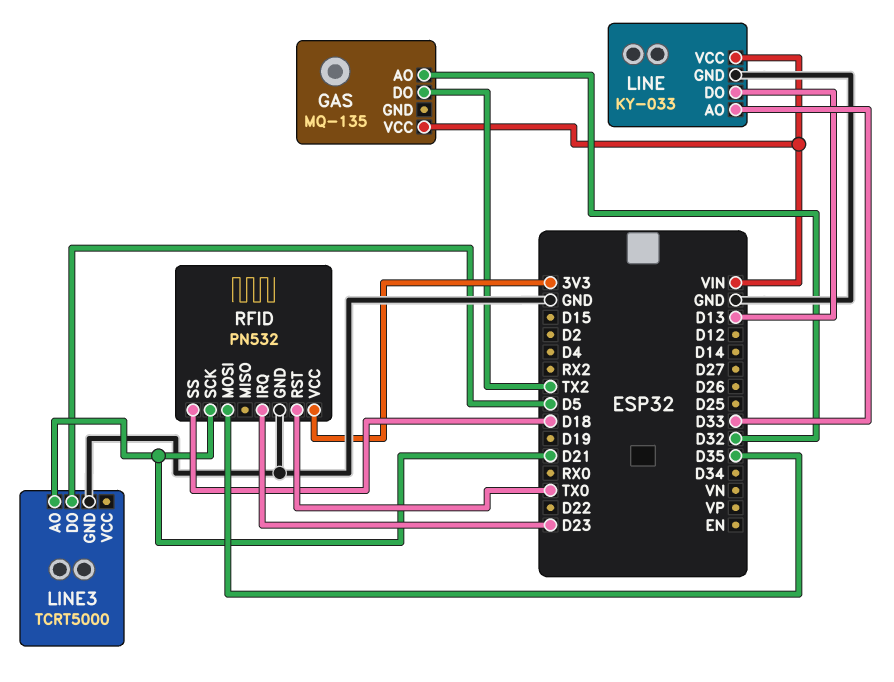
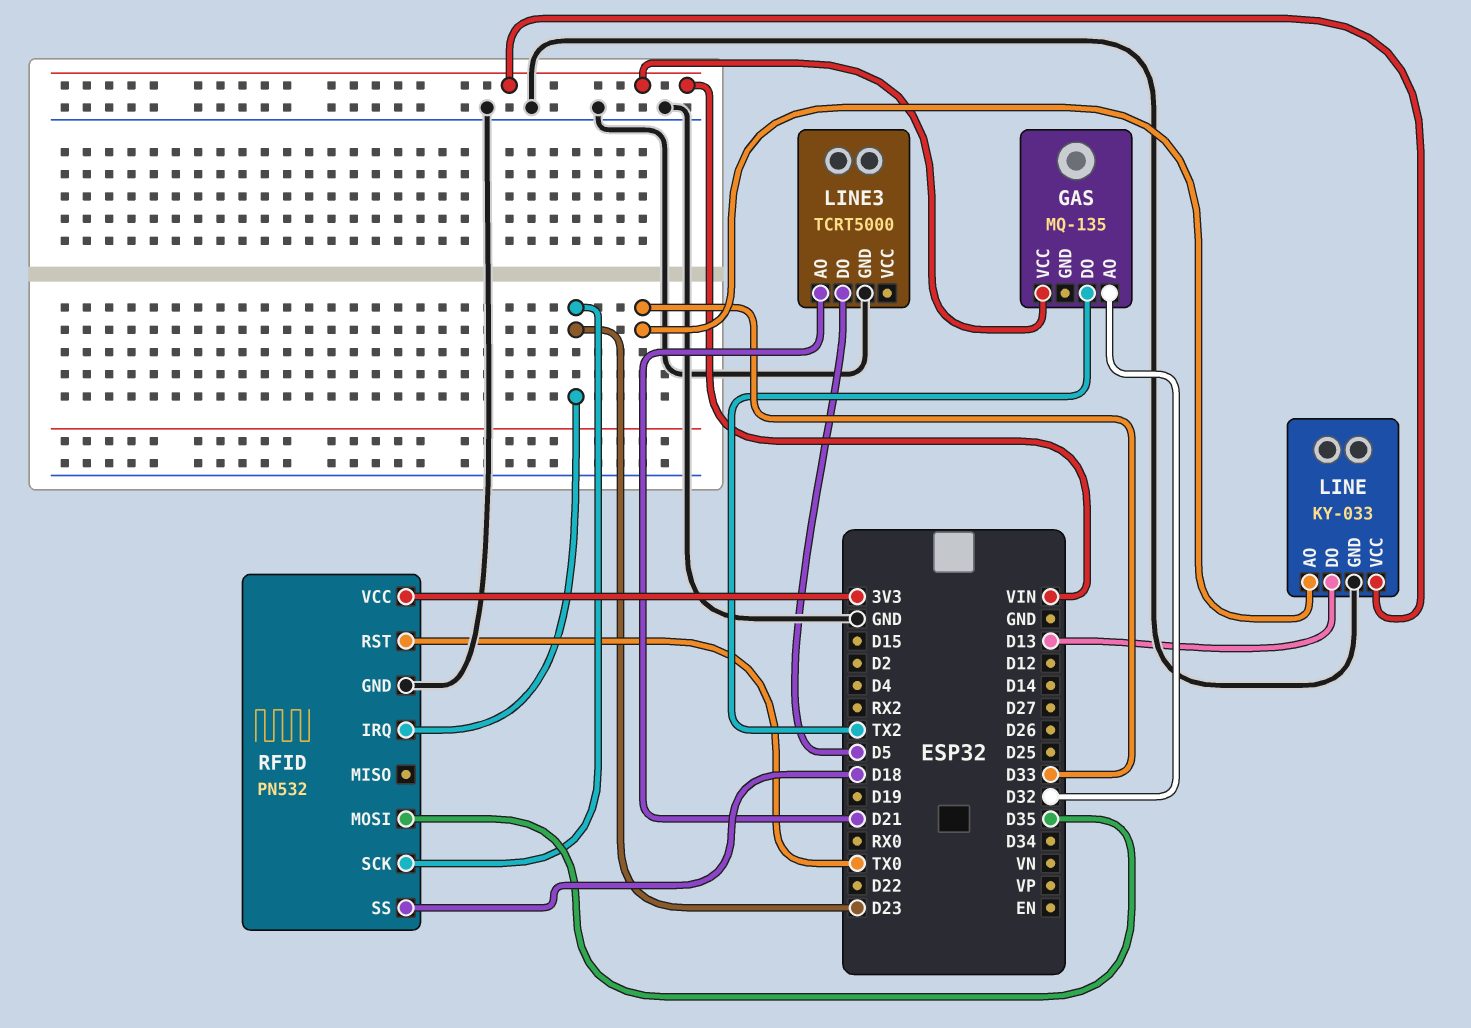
RFID pin SCK: D21 -> D23

